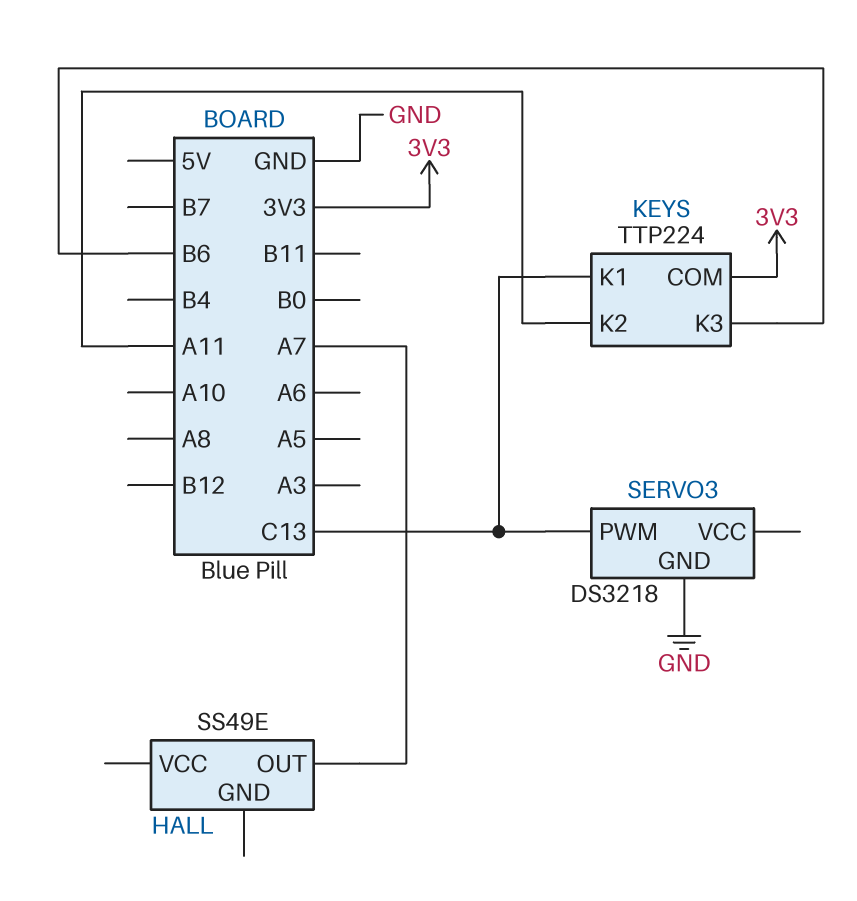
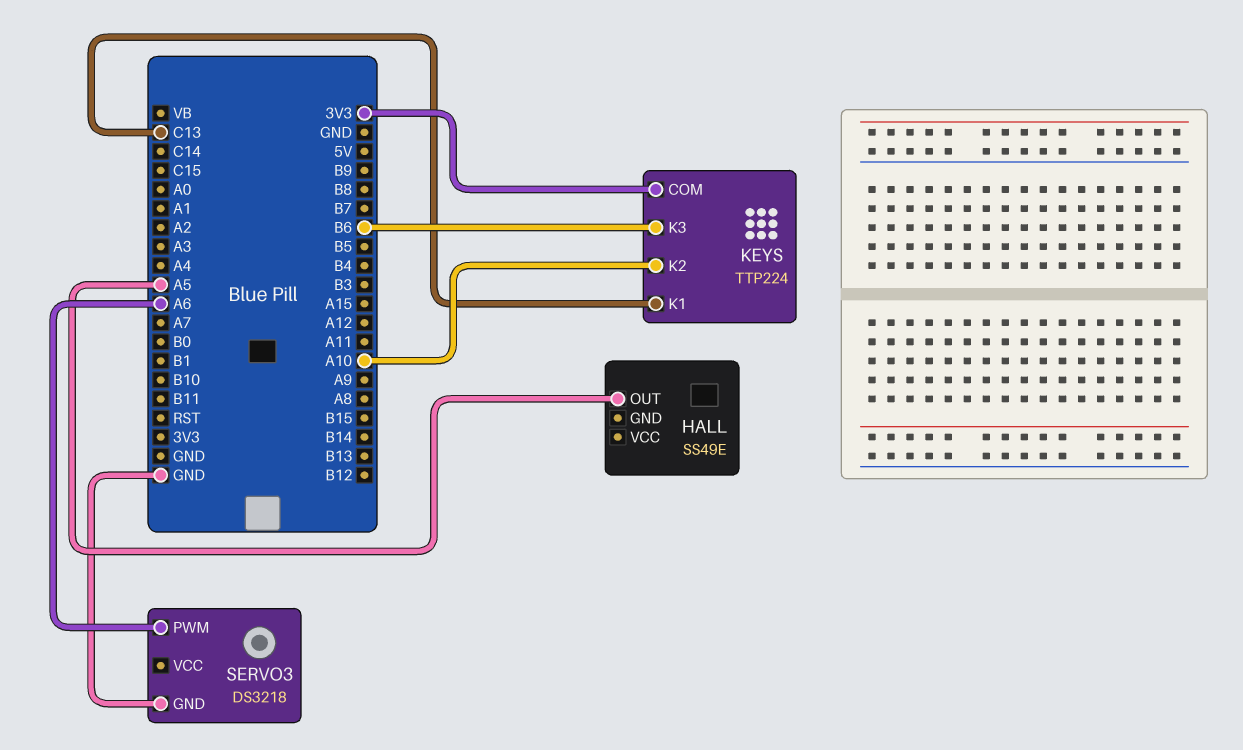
HALL pin OUT: A7 -> A5
KEYS pin K2: A11 -> A10
SERVO3 pin PWM: C13 -> A6

